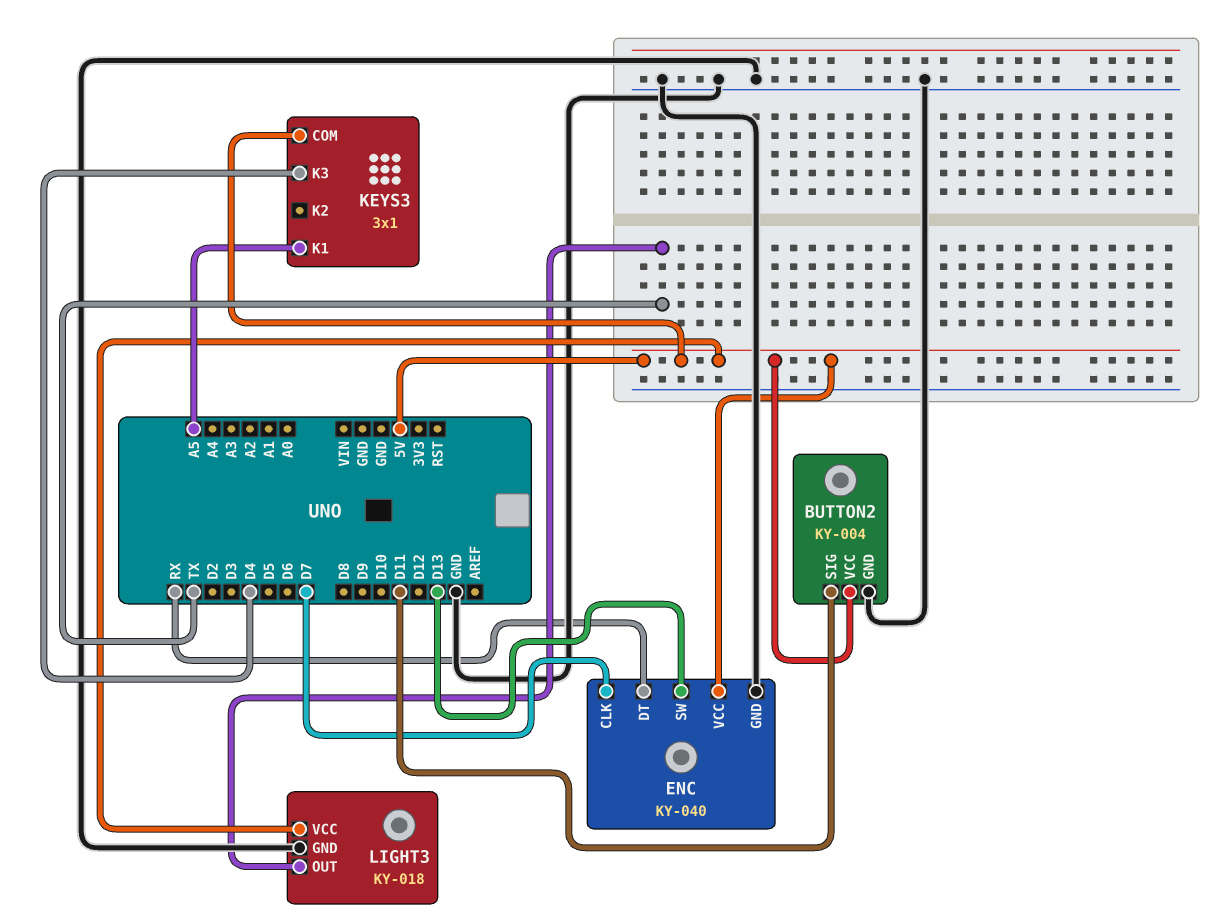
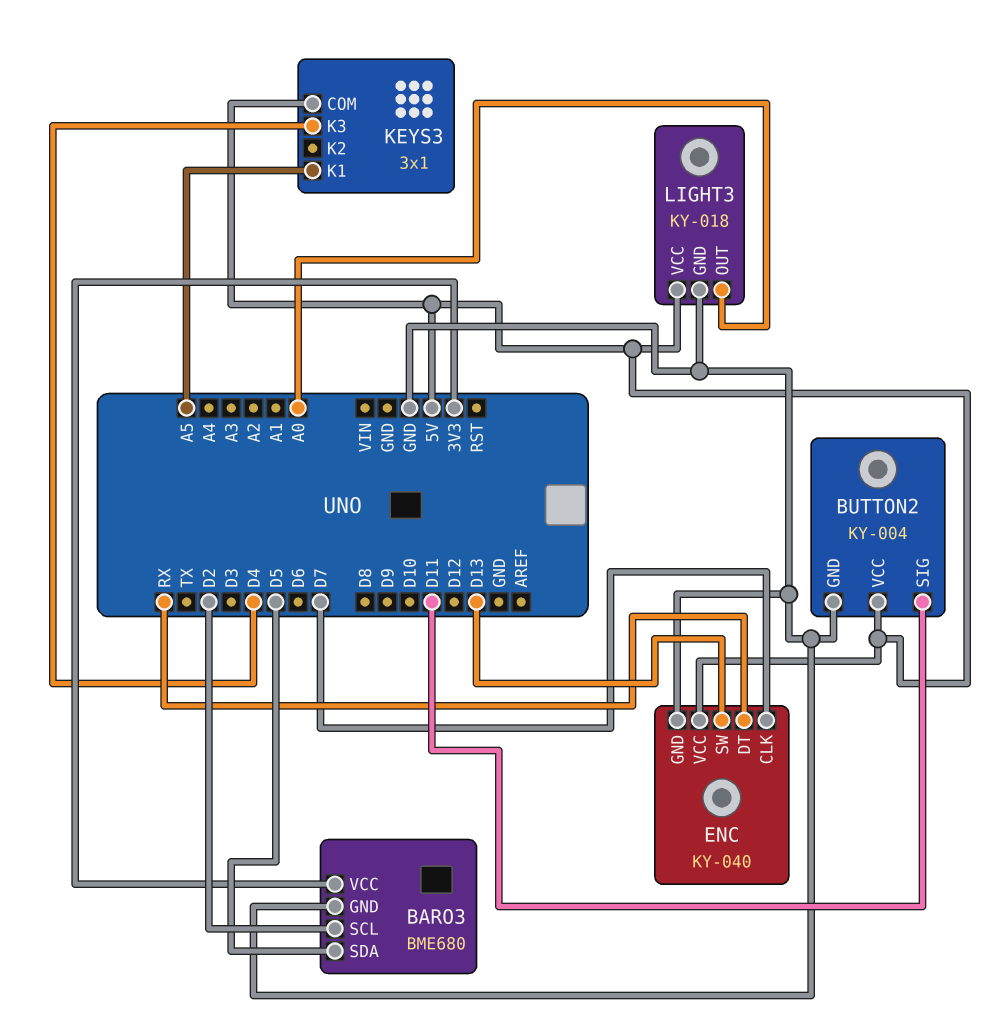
BARO3: none -> BME680
BARO3 pin GND: none -> GND
BARO3 pin SCL: none -> D2
BARO3 pin SDA: none -> D5
BARO3 pin VCC: none -> 3V3
LIGHT3 pin OUT: TX -> A0

